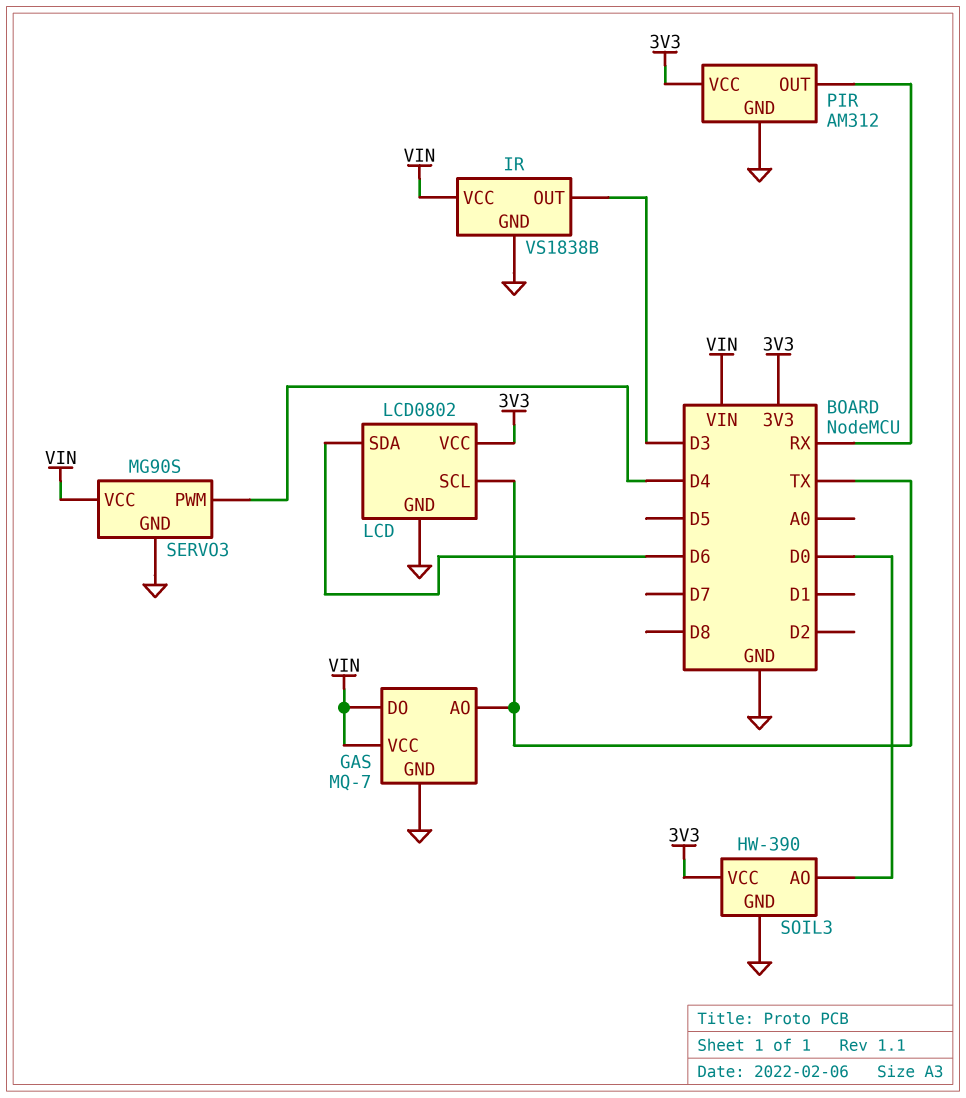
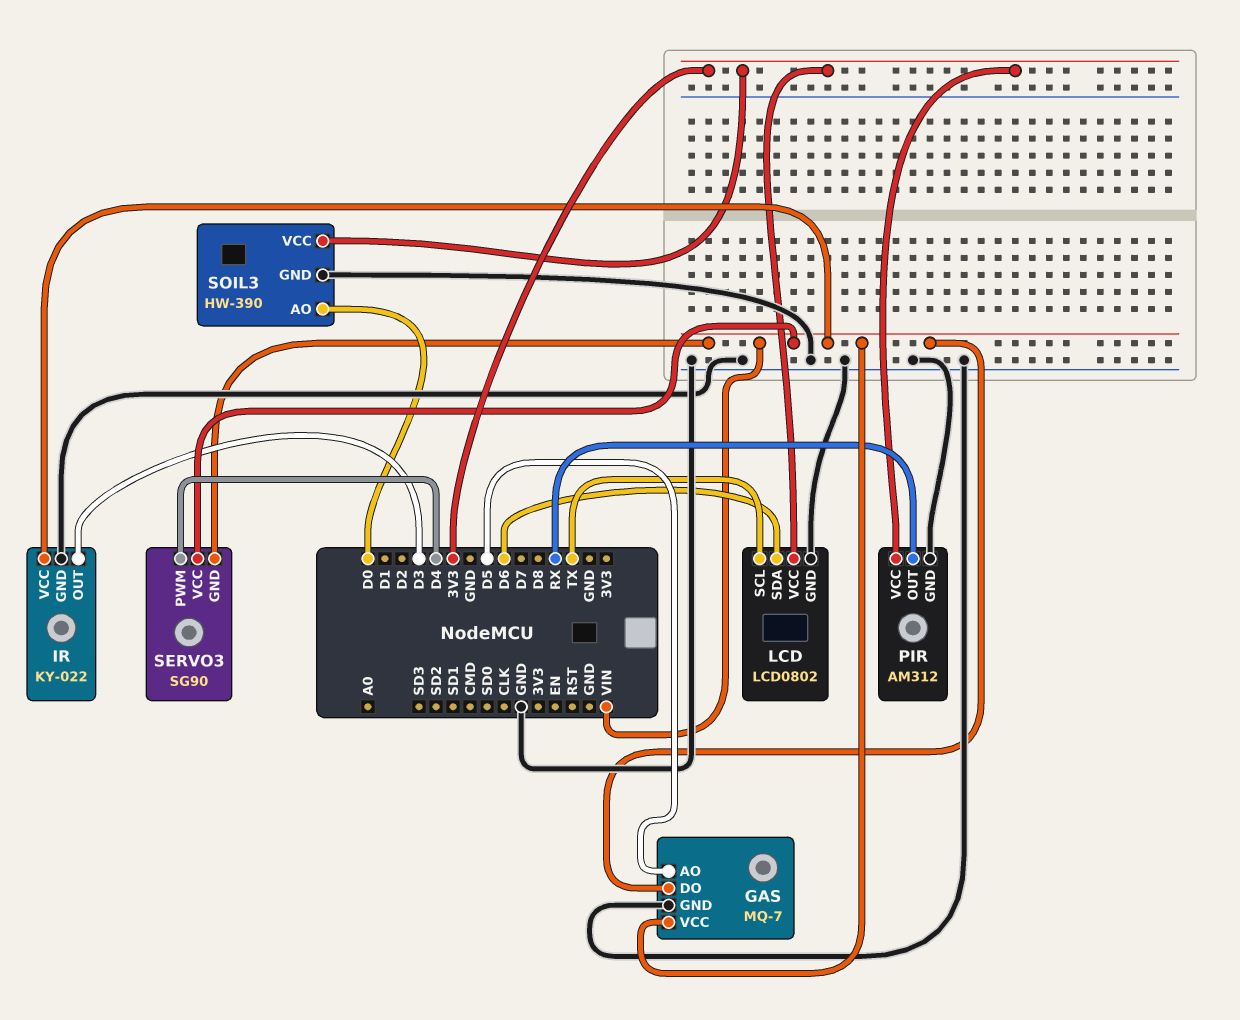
GAS pin AO: TX -> D5
IR: VS1838B -> KY-022
SERVO3: MG90S -> SG90
SERVO3 pin GND: GND -> VIN

